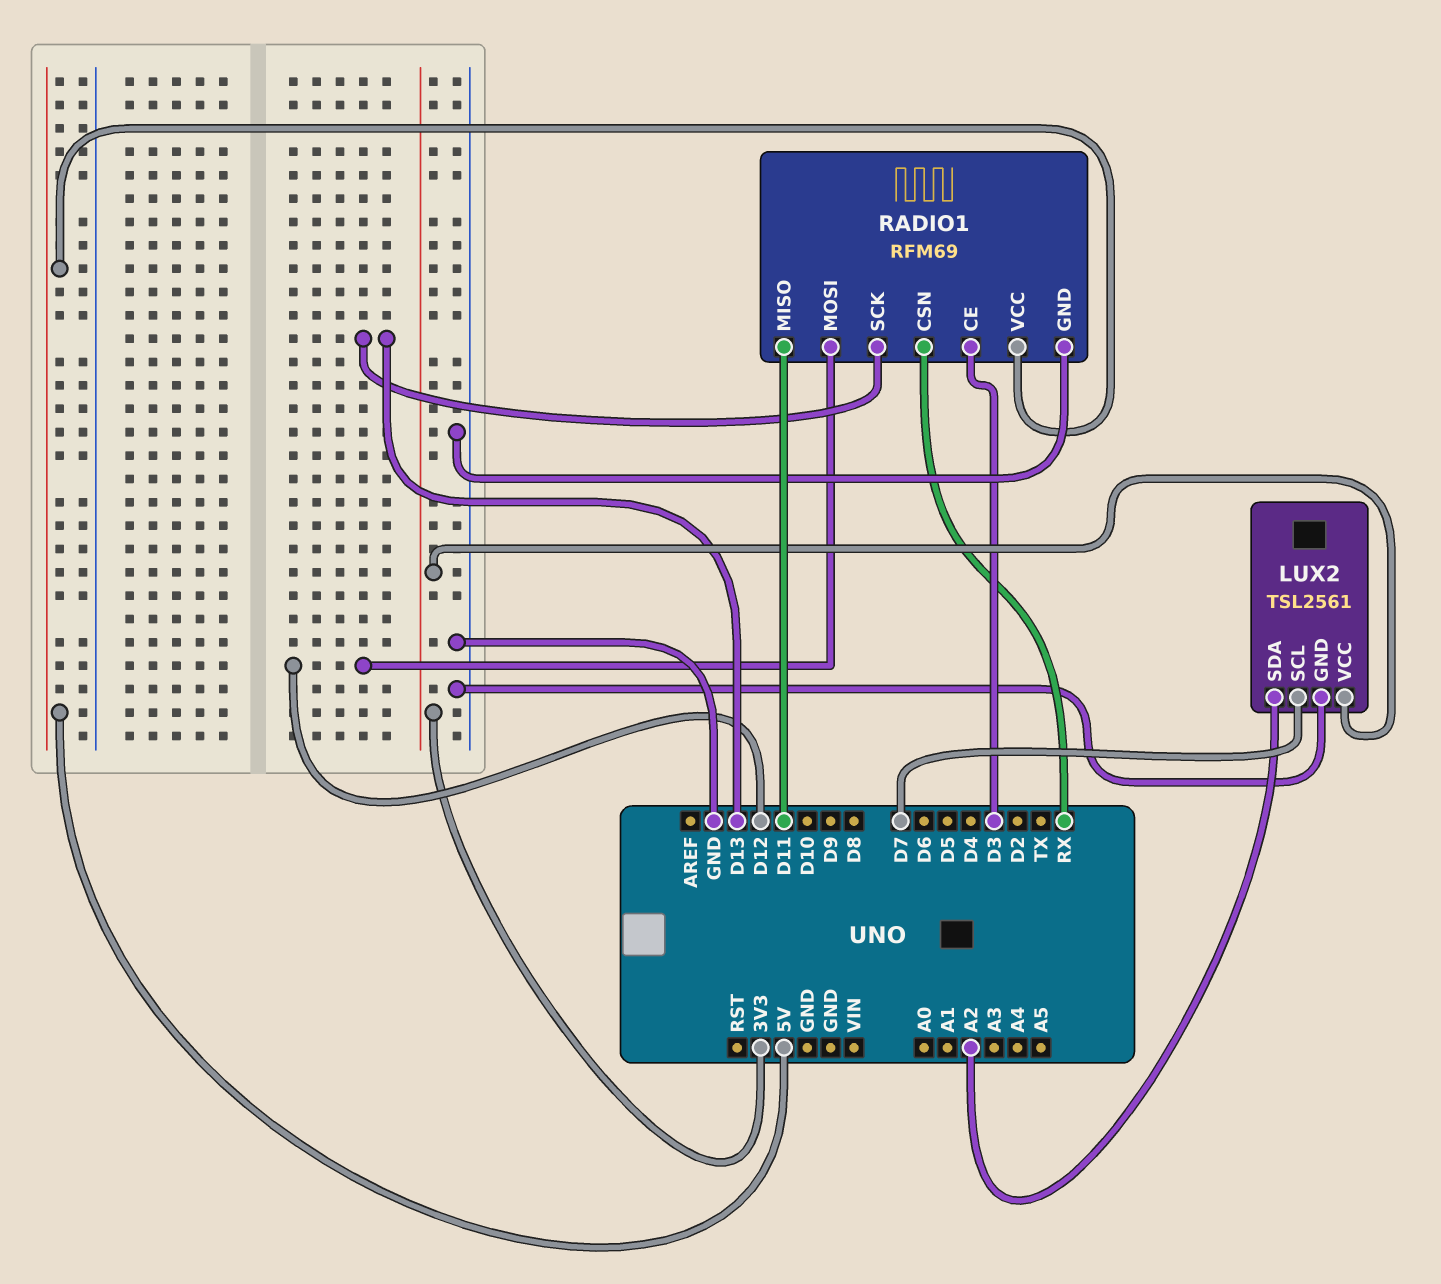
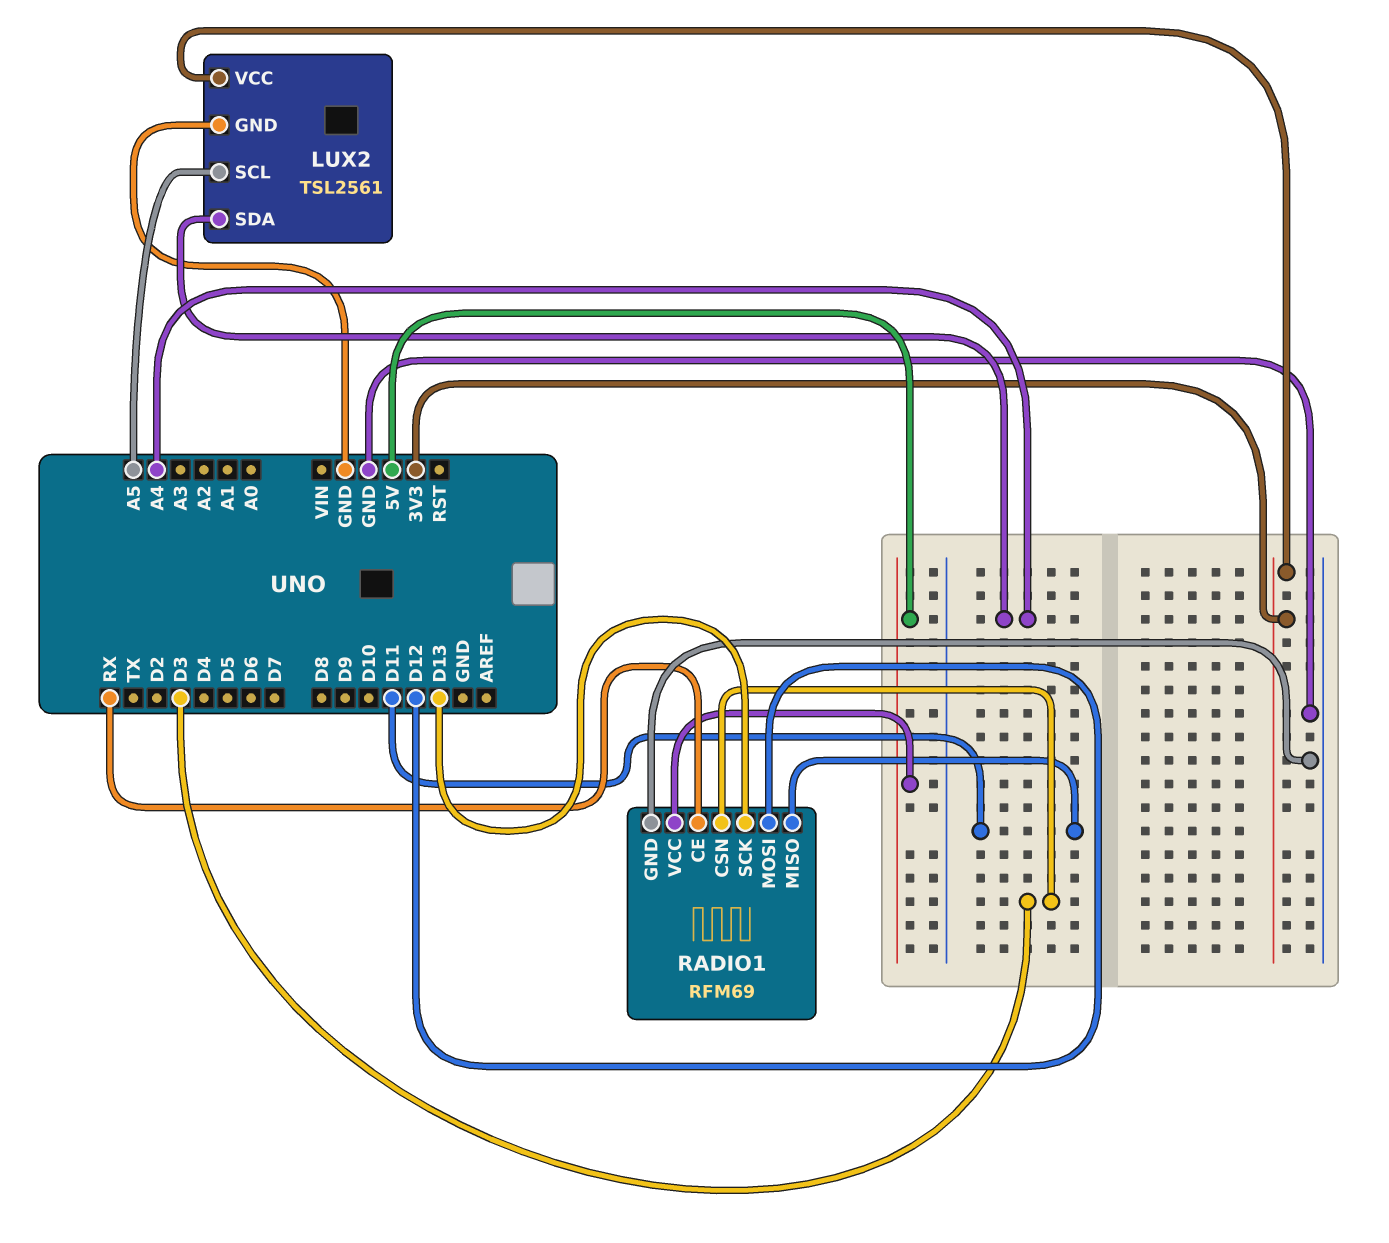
LUX2 pin SCL: D7 -> A5
LUX2 pin SDA: A2 -> A4
RADIO1 pin CE: D3 -> RX
RADIO1 pin CSN: RX -> D3

